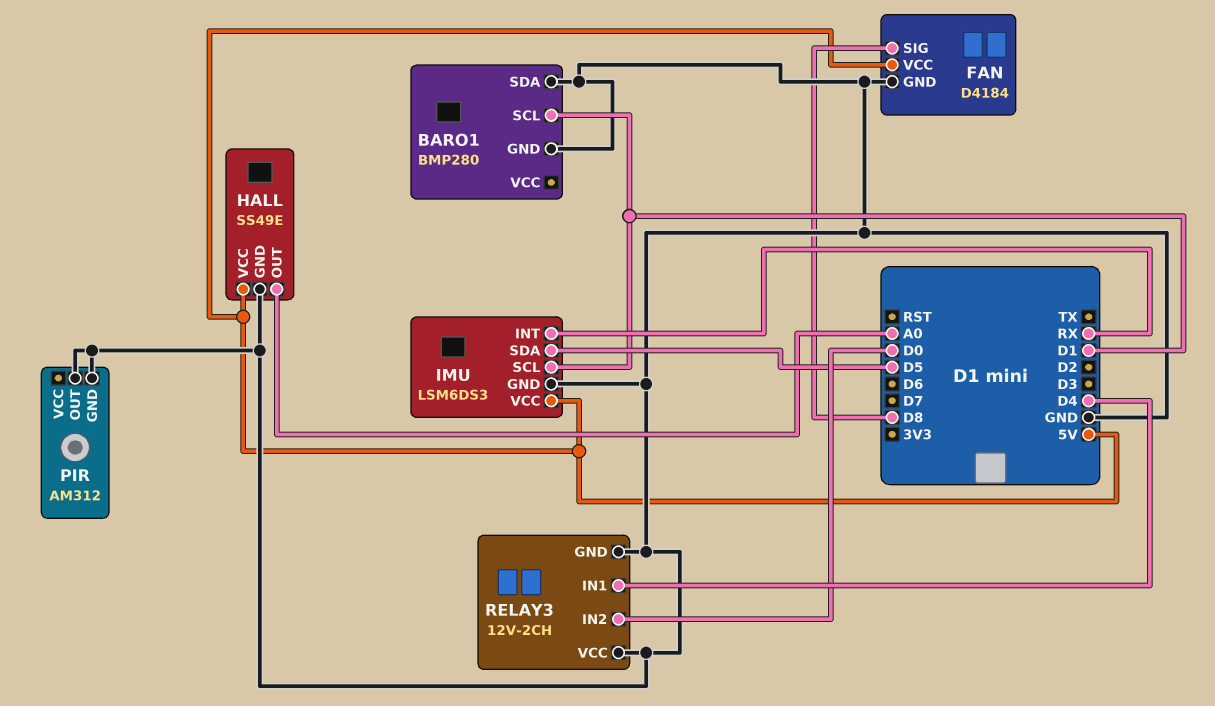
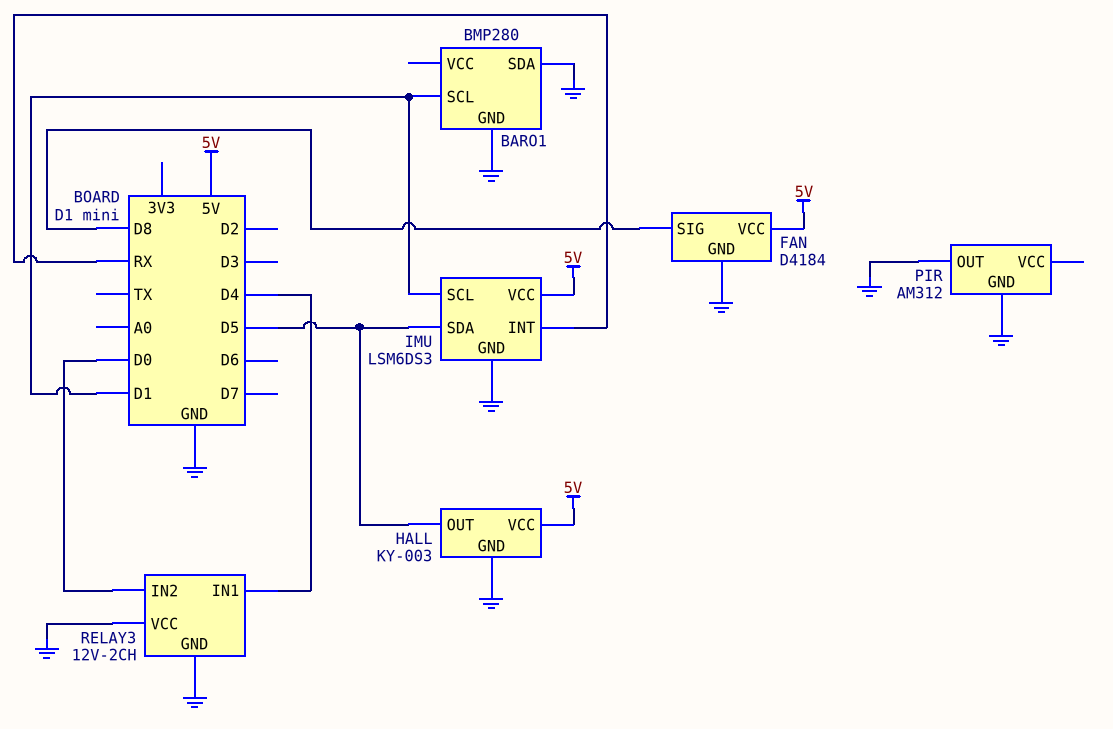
HALL: SS49E -> KY-003
HALL pin OUT: A0 -> D5

